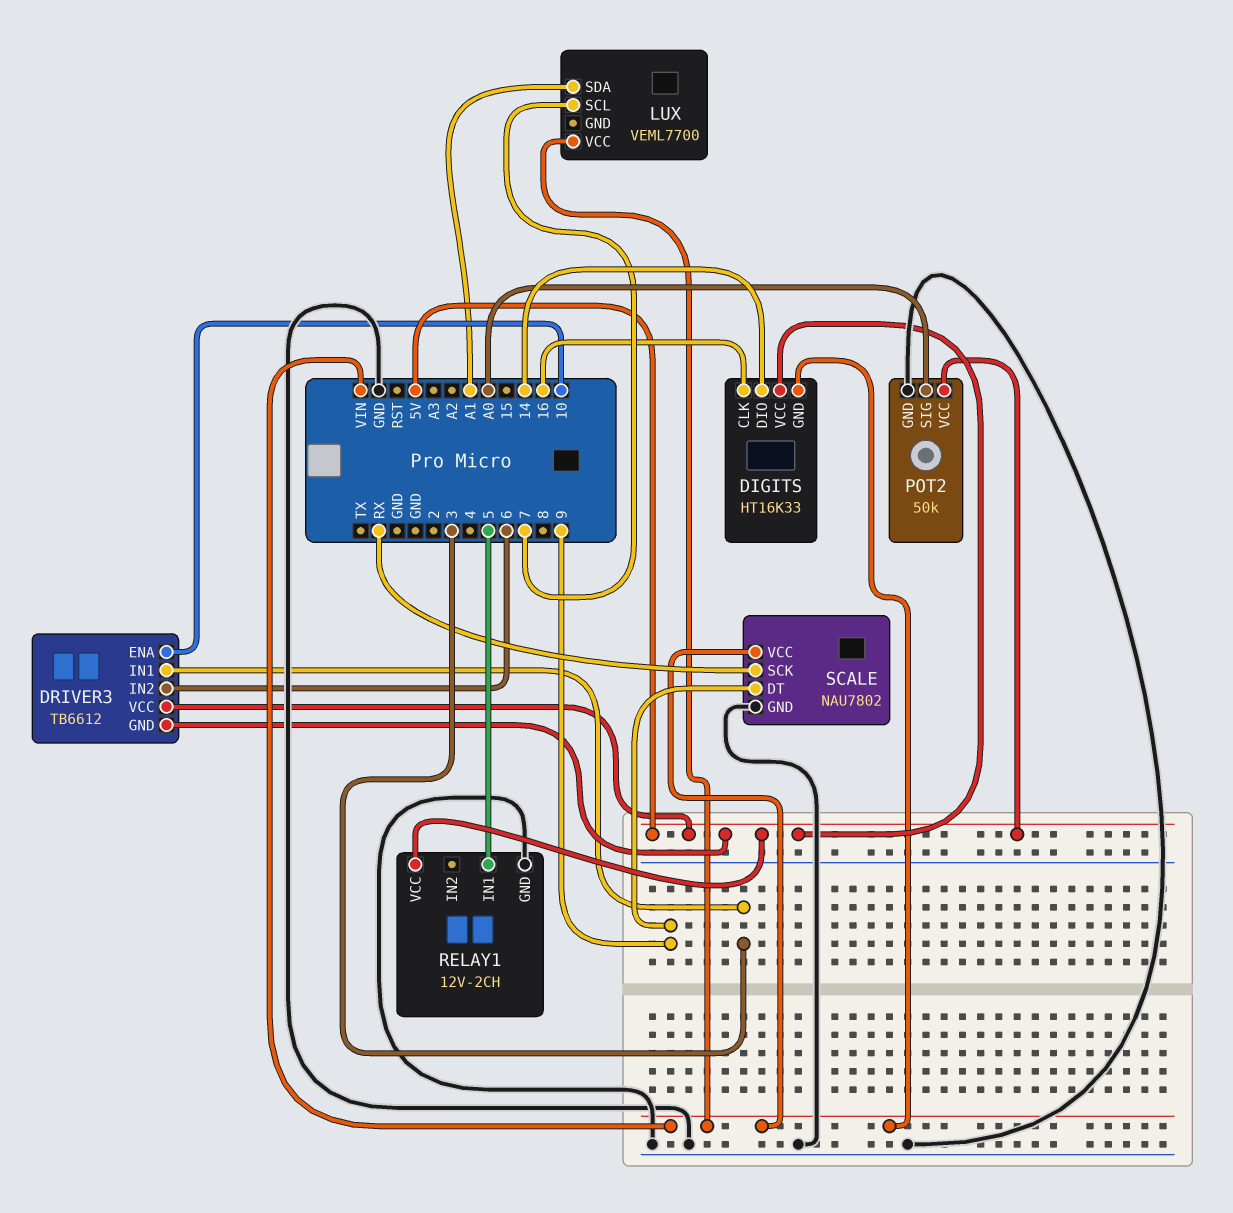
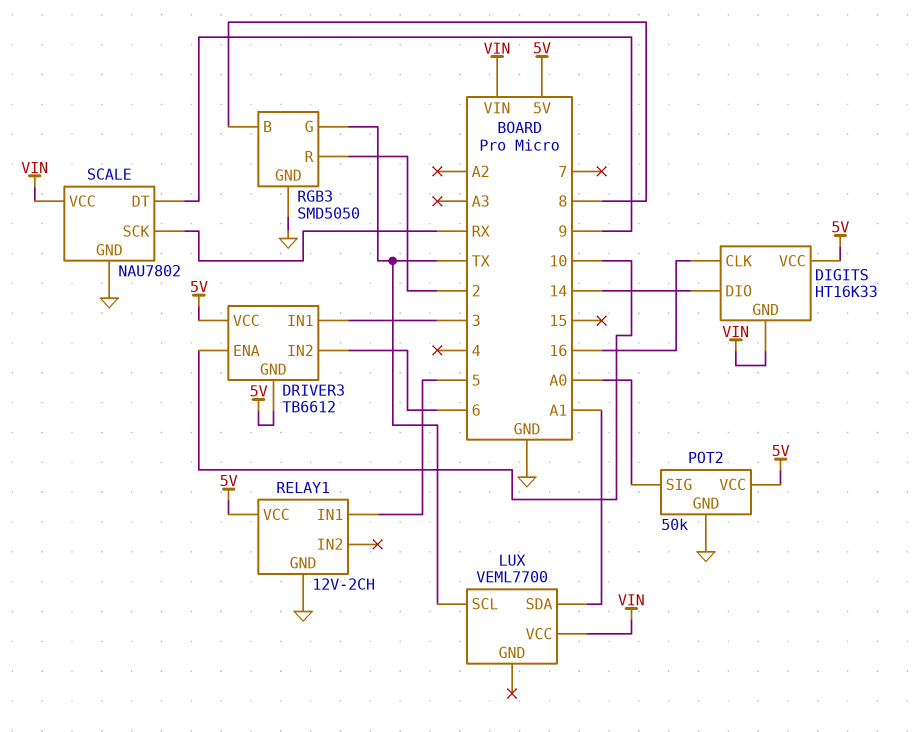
LUX pin SCL: 7 -> TX
RGB3: none -> SMD5050
RGB3 pin B: none -> 8
RGB3 pin G: none -> TX
RGB3 pin GND: none -> GND
RGB3 pin R: none -> 2

